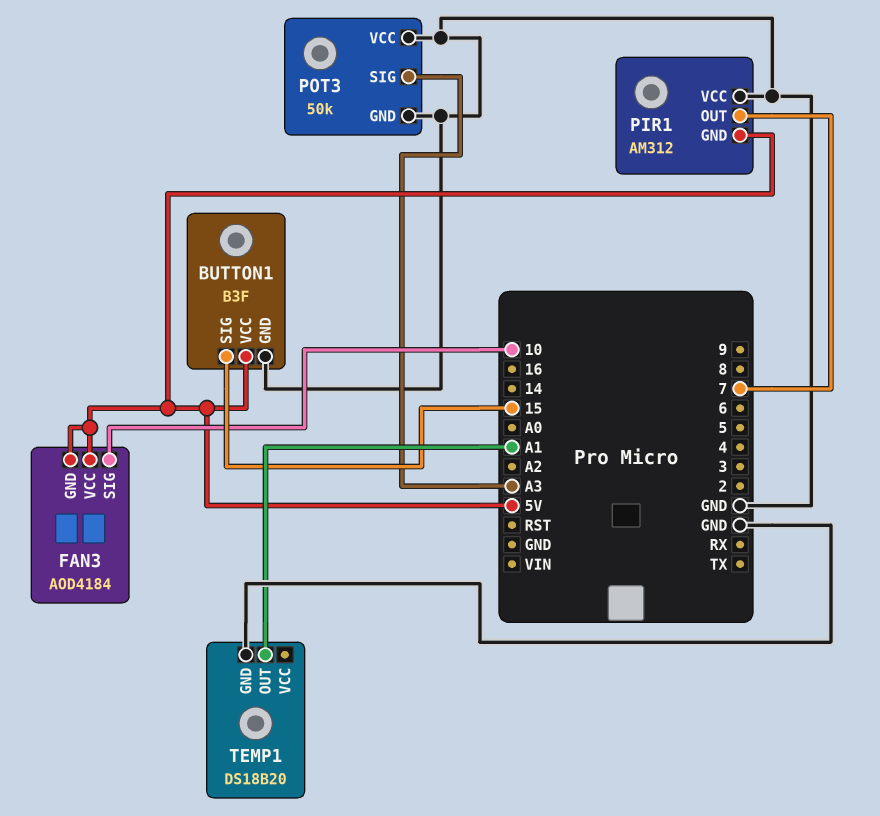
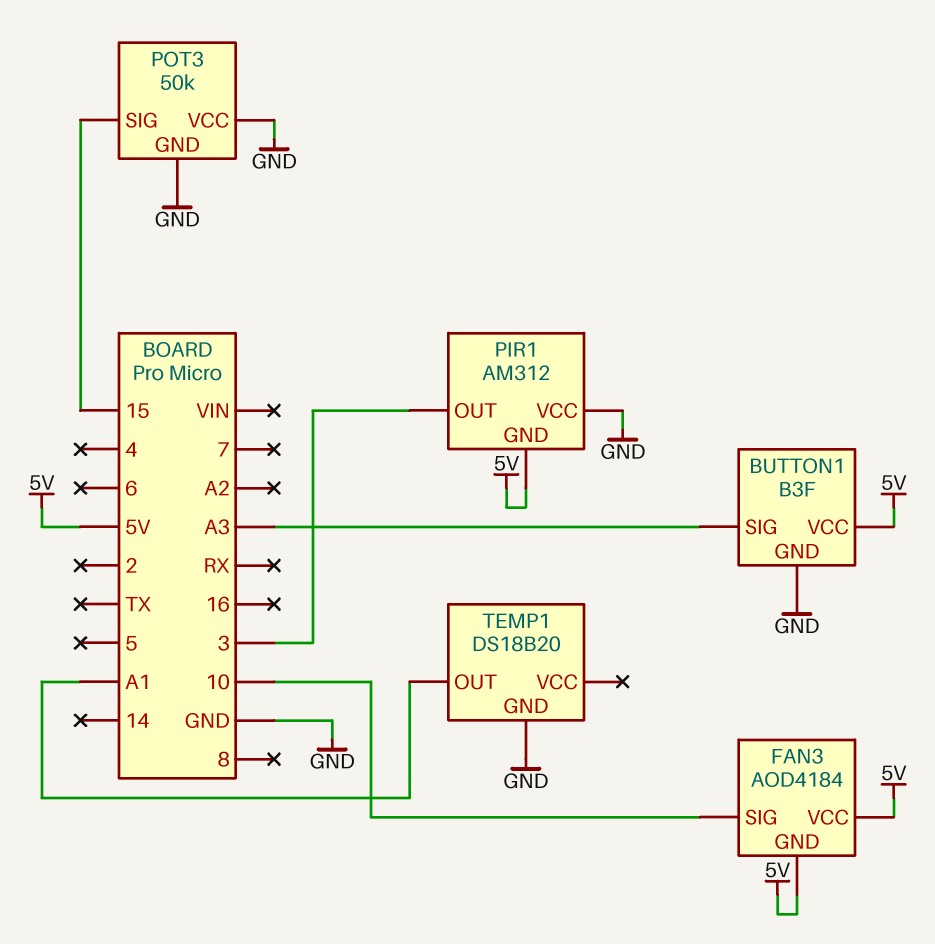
BUTTON1 pin SIG: 15 -> A3
PIR1 pin OUT: 7 -> 3
POT3 pin SIG: A3 -> 15

